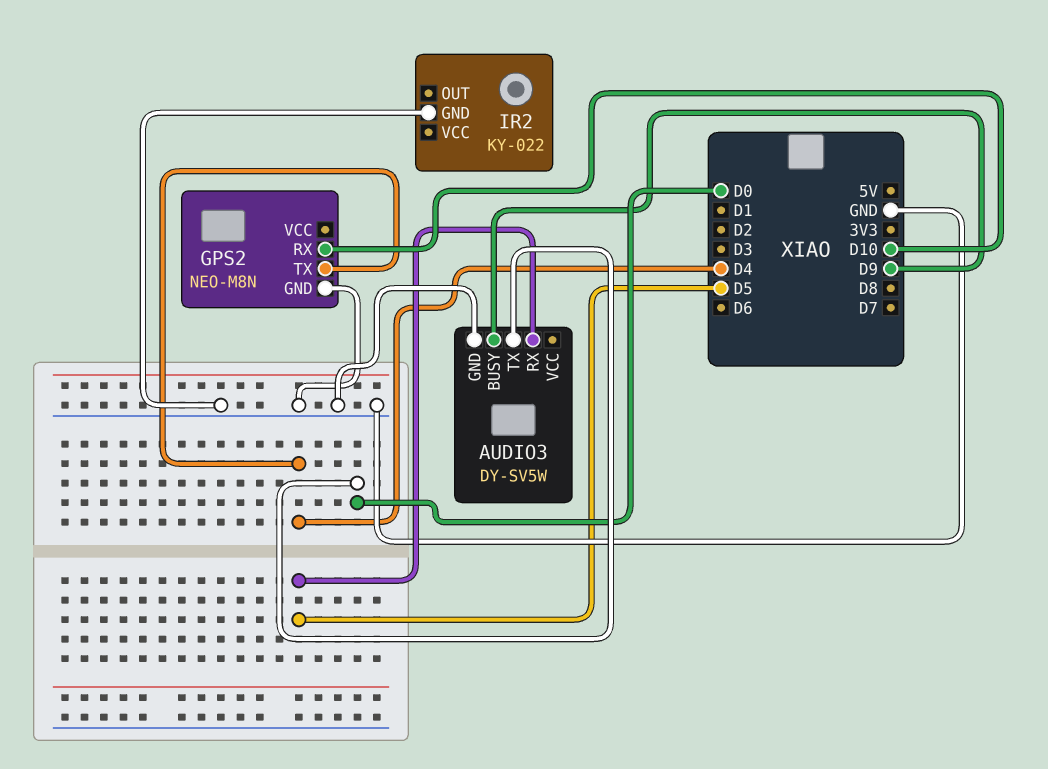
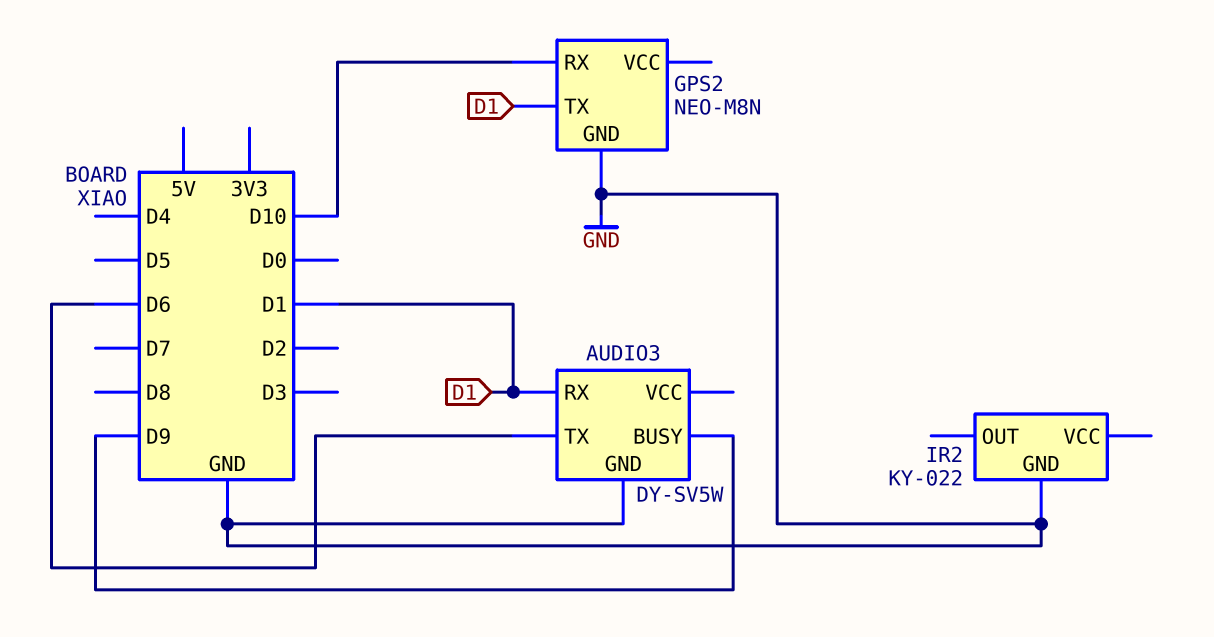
AUDIO3 pin RX: D5 -> D1
AUDIO3 pin TX: D0 -> D6
GPS2 pin TX: D4 -> D1

